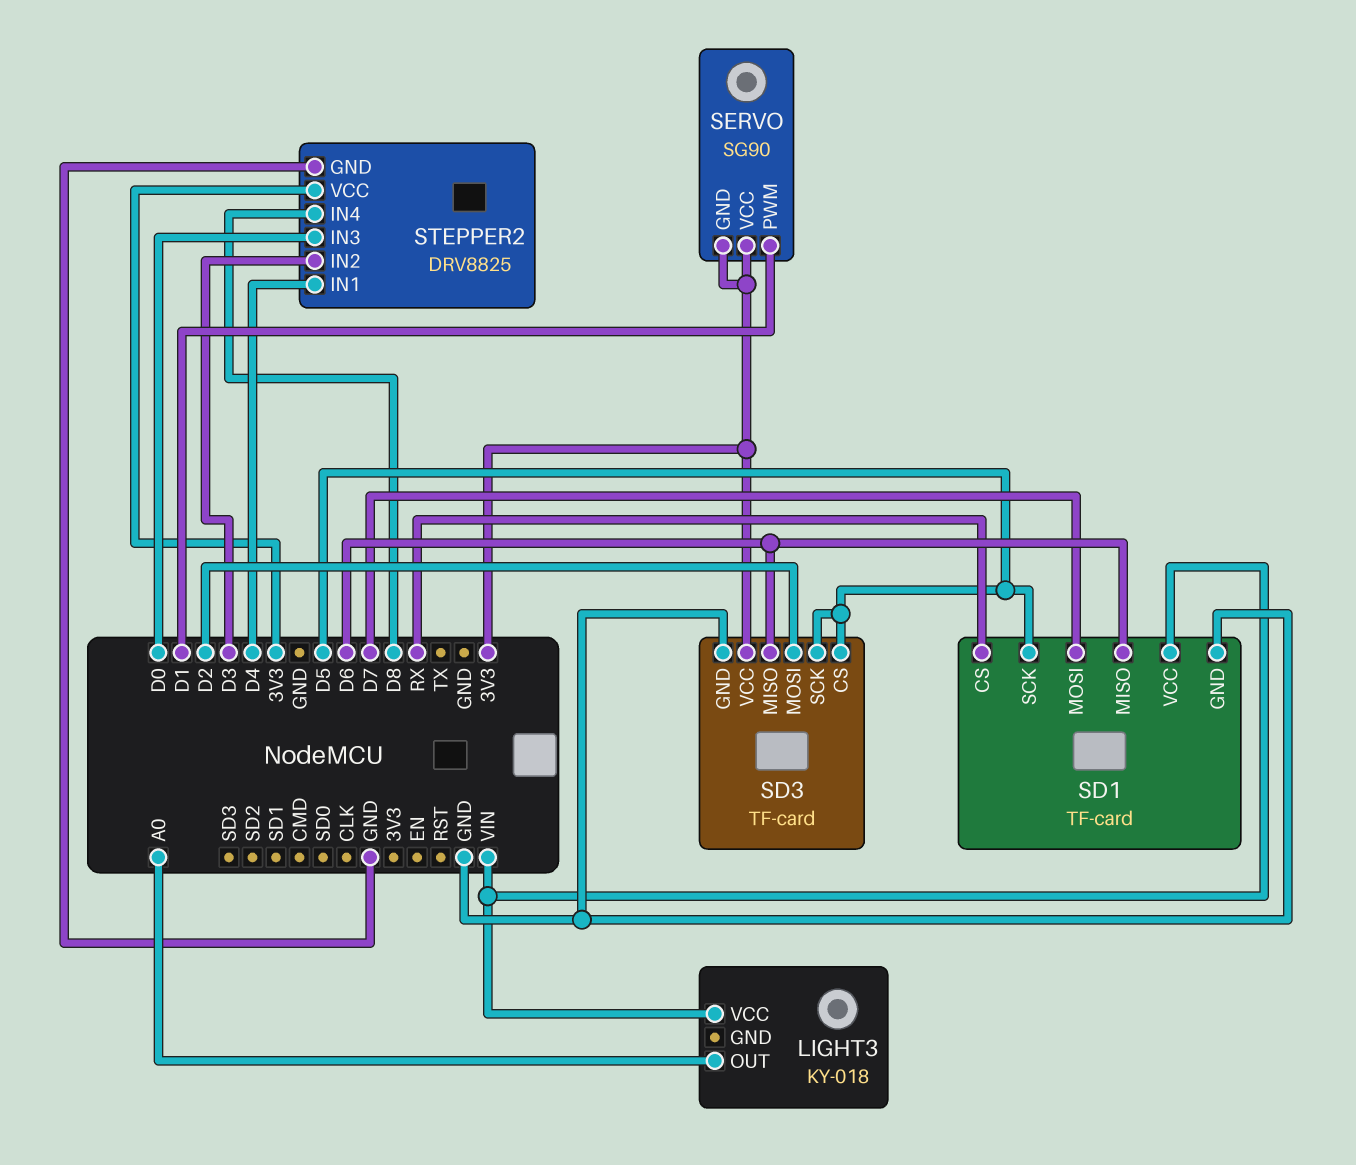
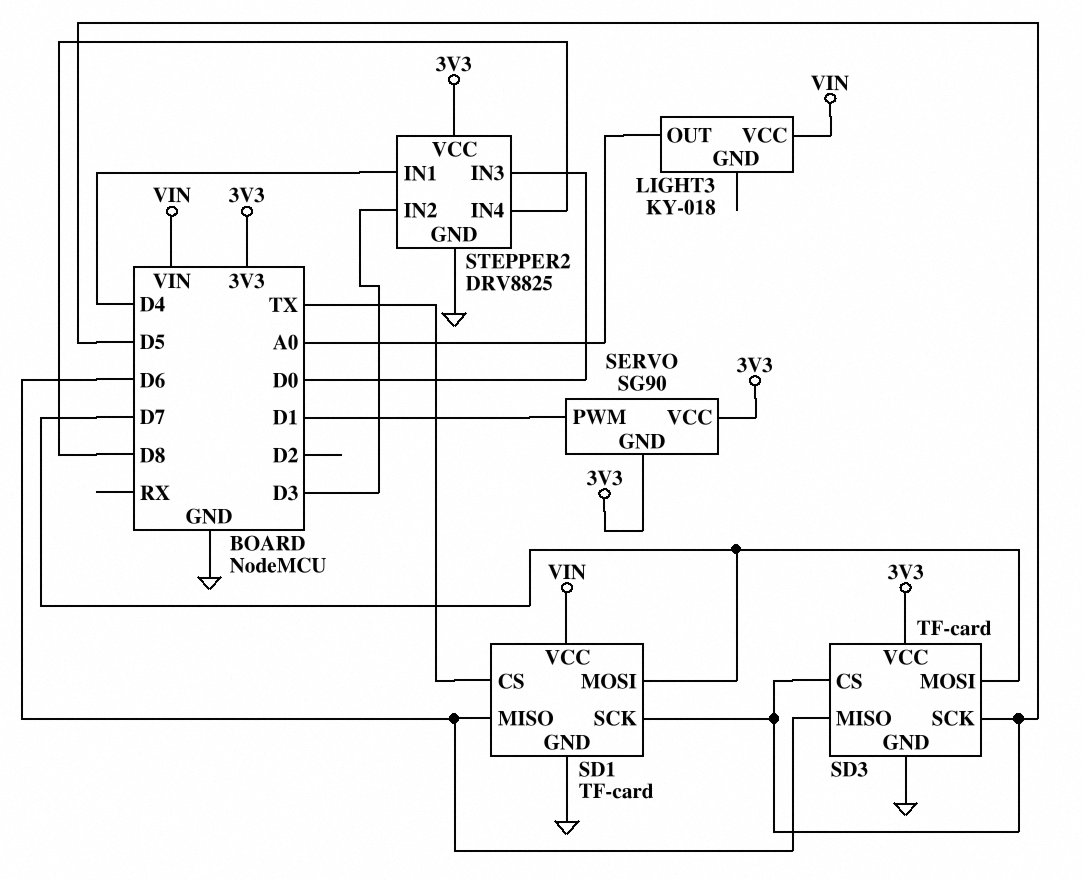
SD1 pin CS: RX -> TX
SD3 pin MOSI: D2 -> D7

